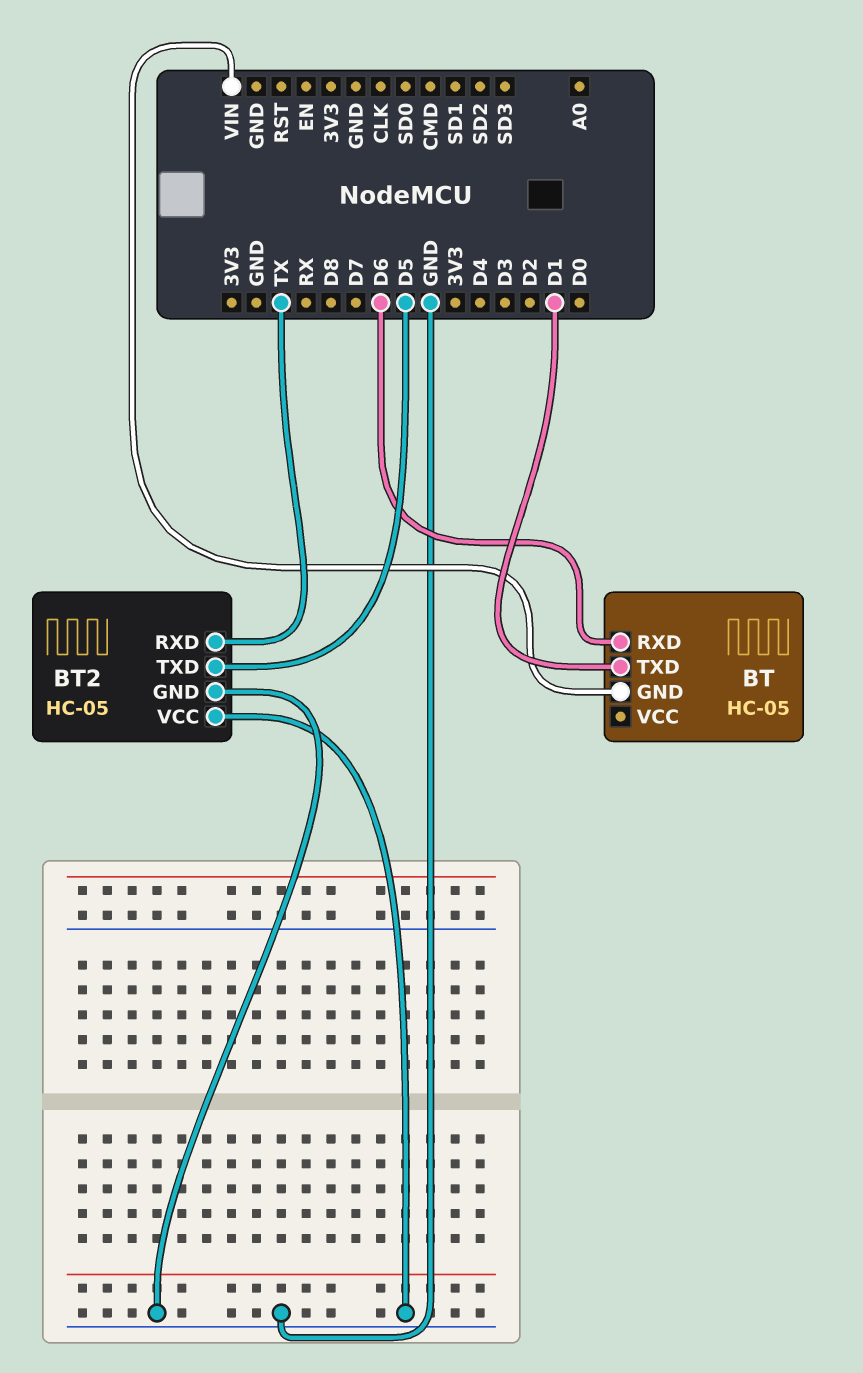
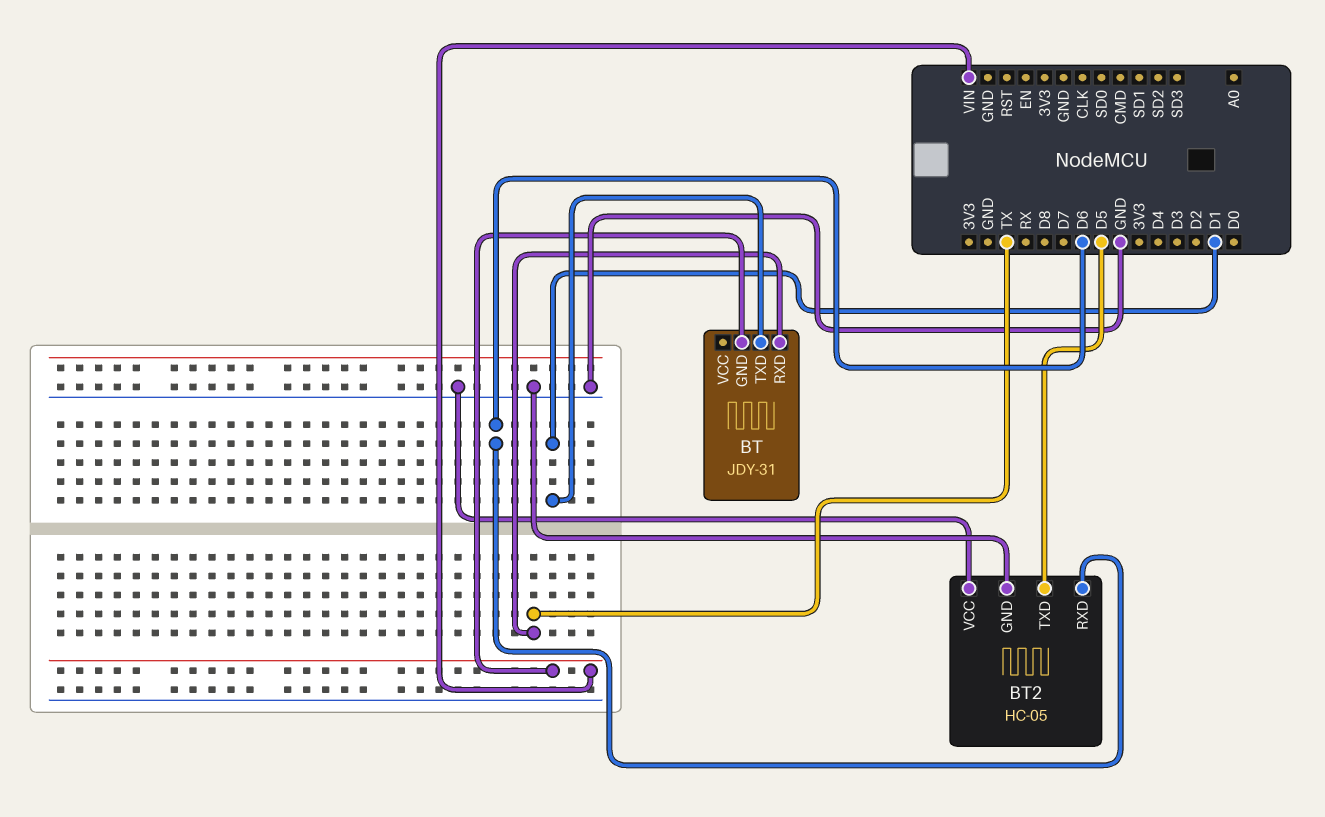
BT: HC-05 -> JDY-31
BT pin RXD: D6 -> TX
BT2 pin RXD: TX -> D6

